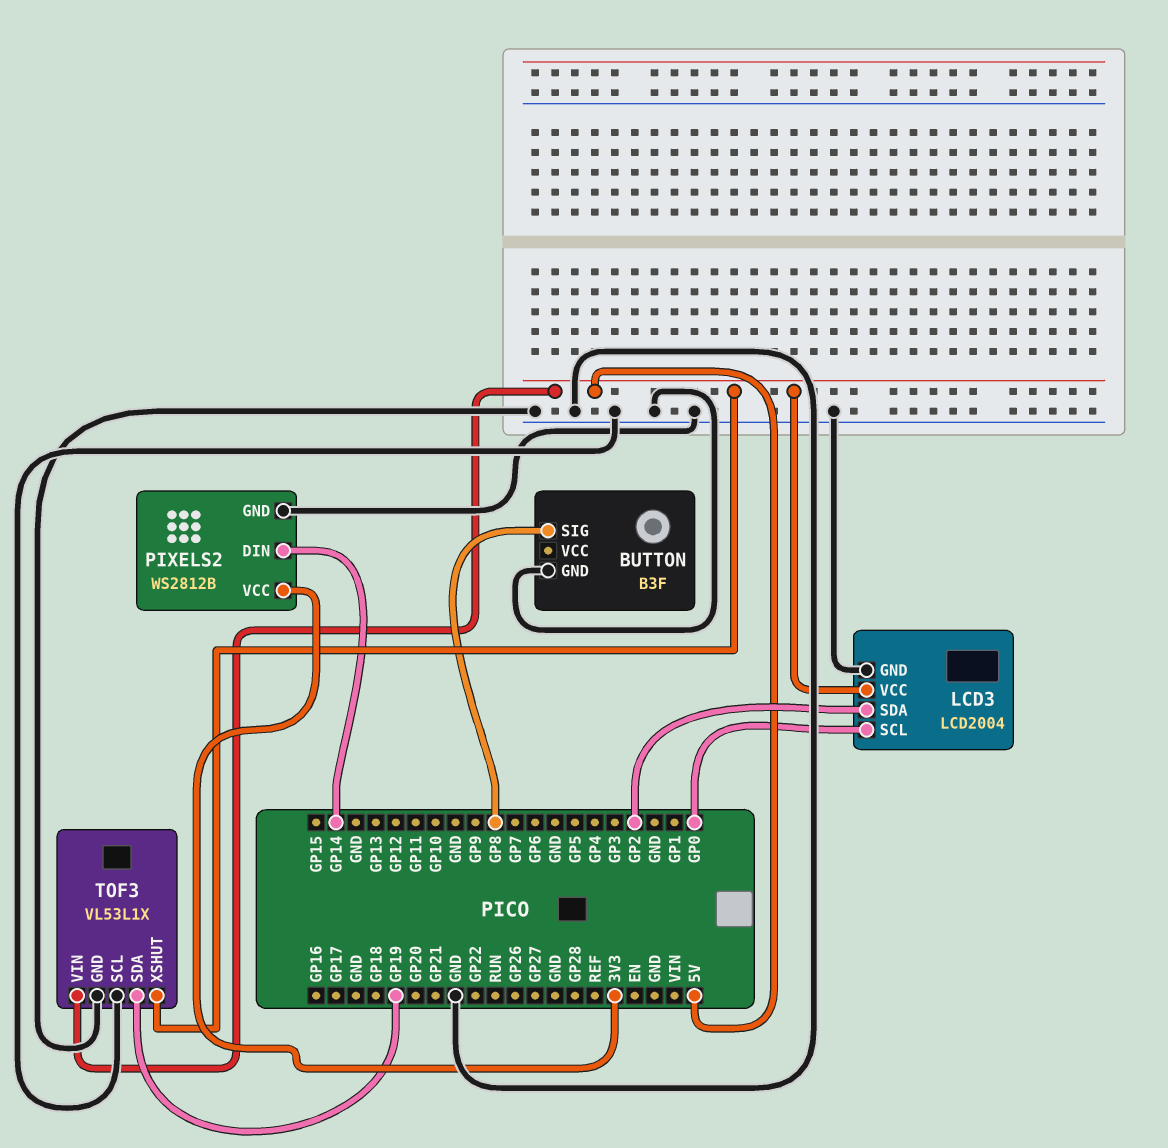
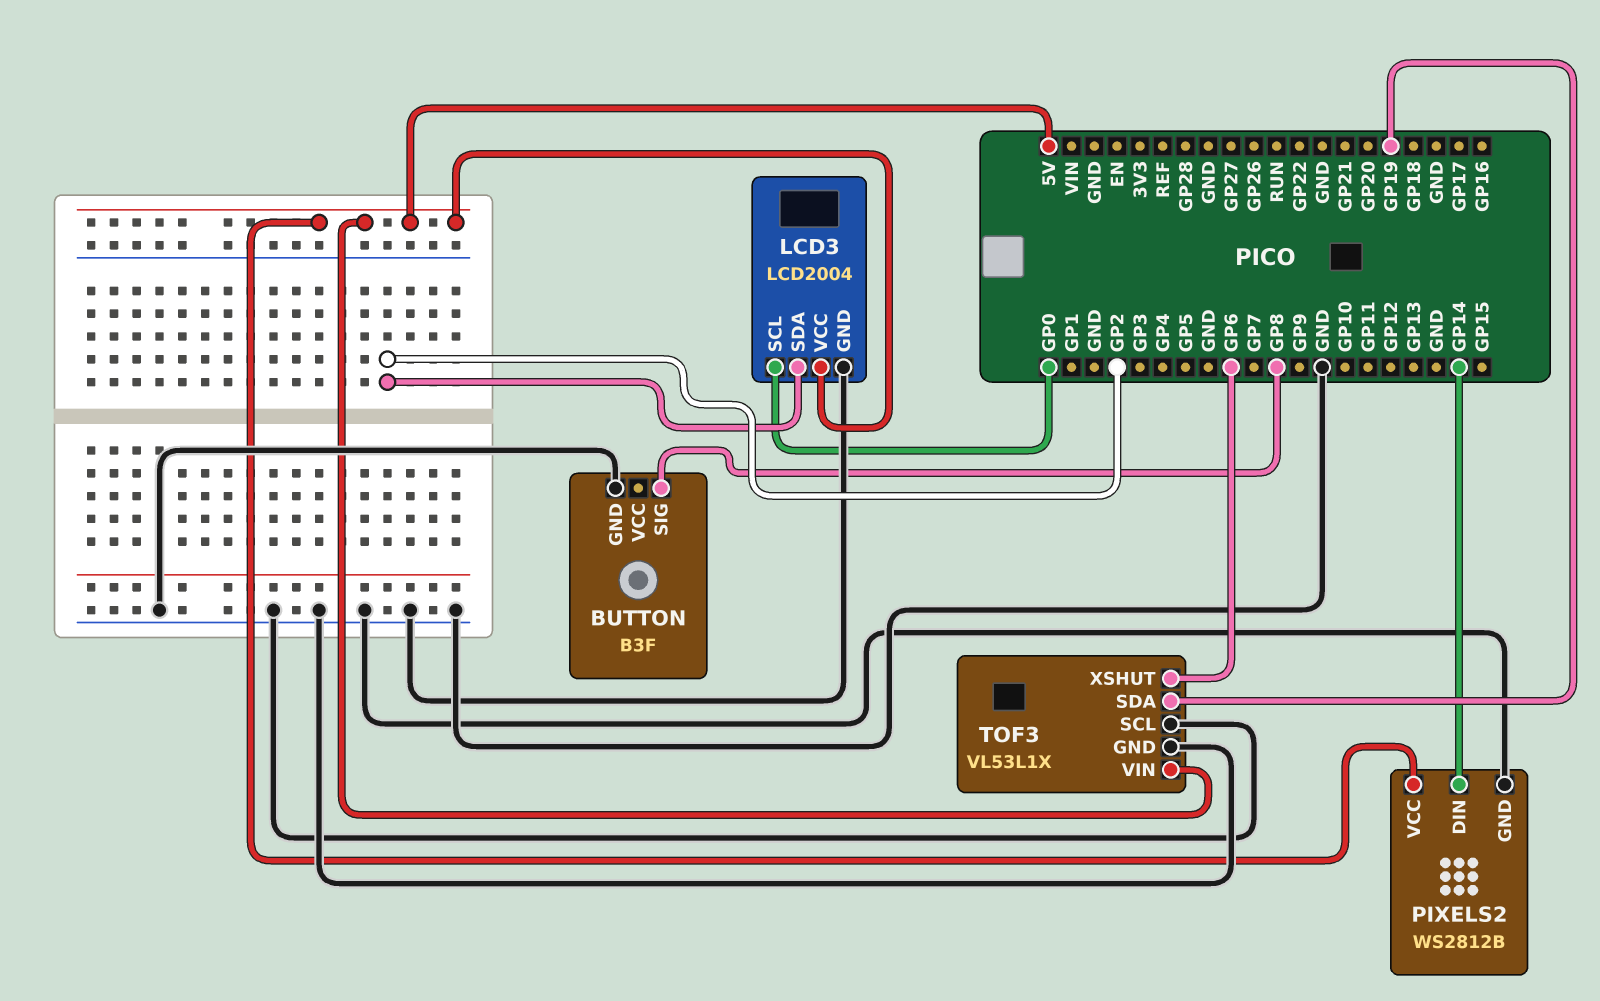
PIXELS2 pin VCC: 3V3 -> 5V
TOF3 pin XSHUT: 5V -> GP6

